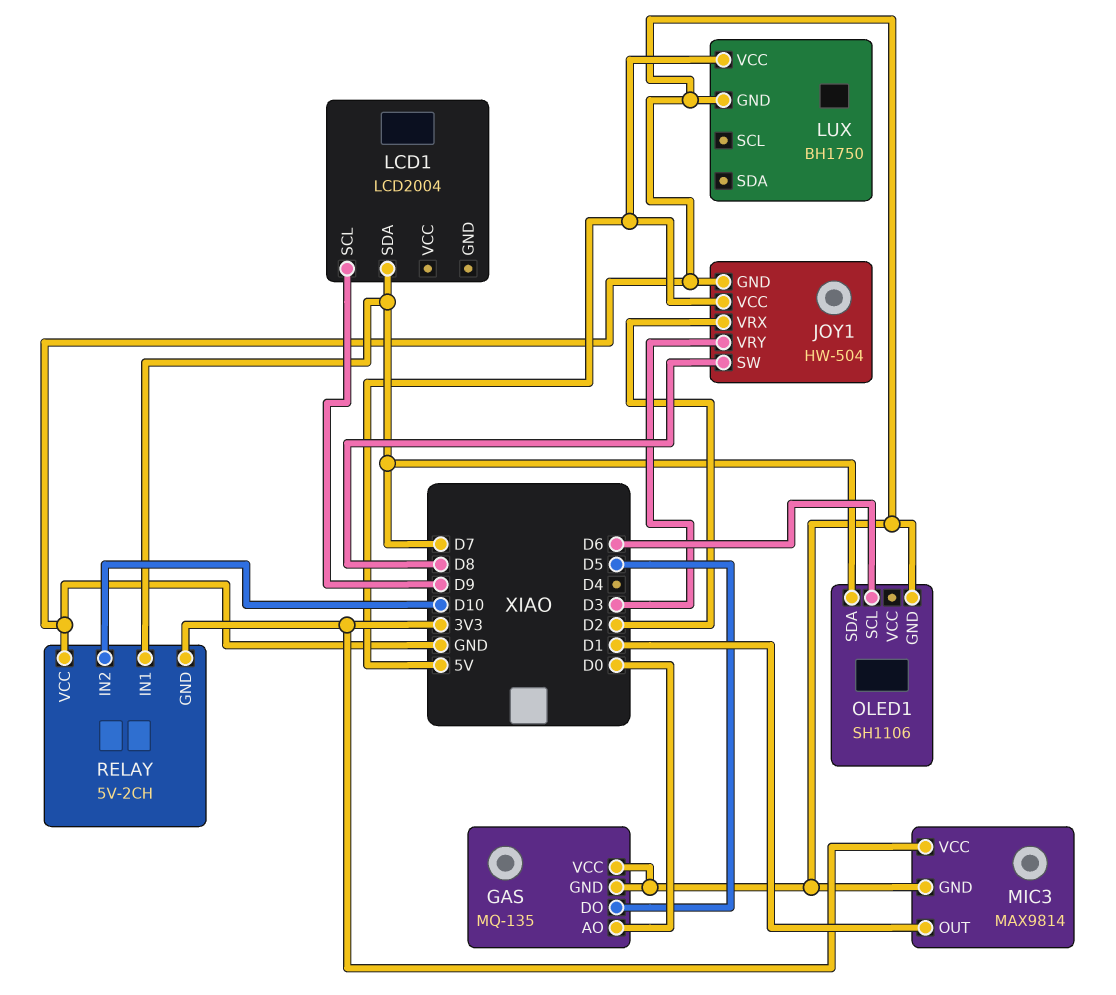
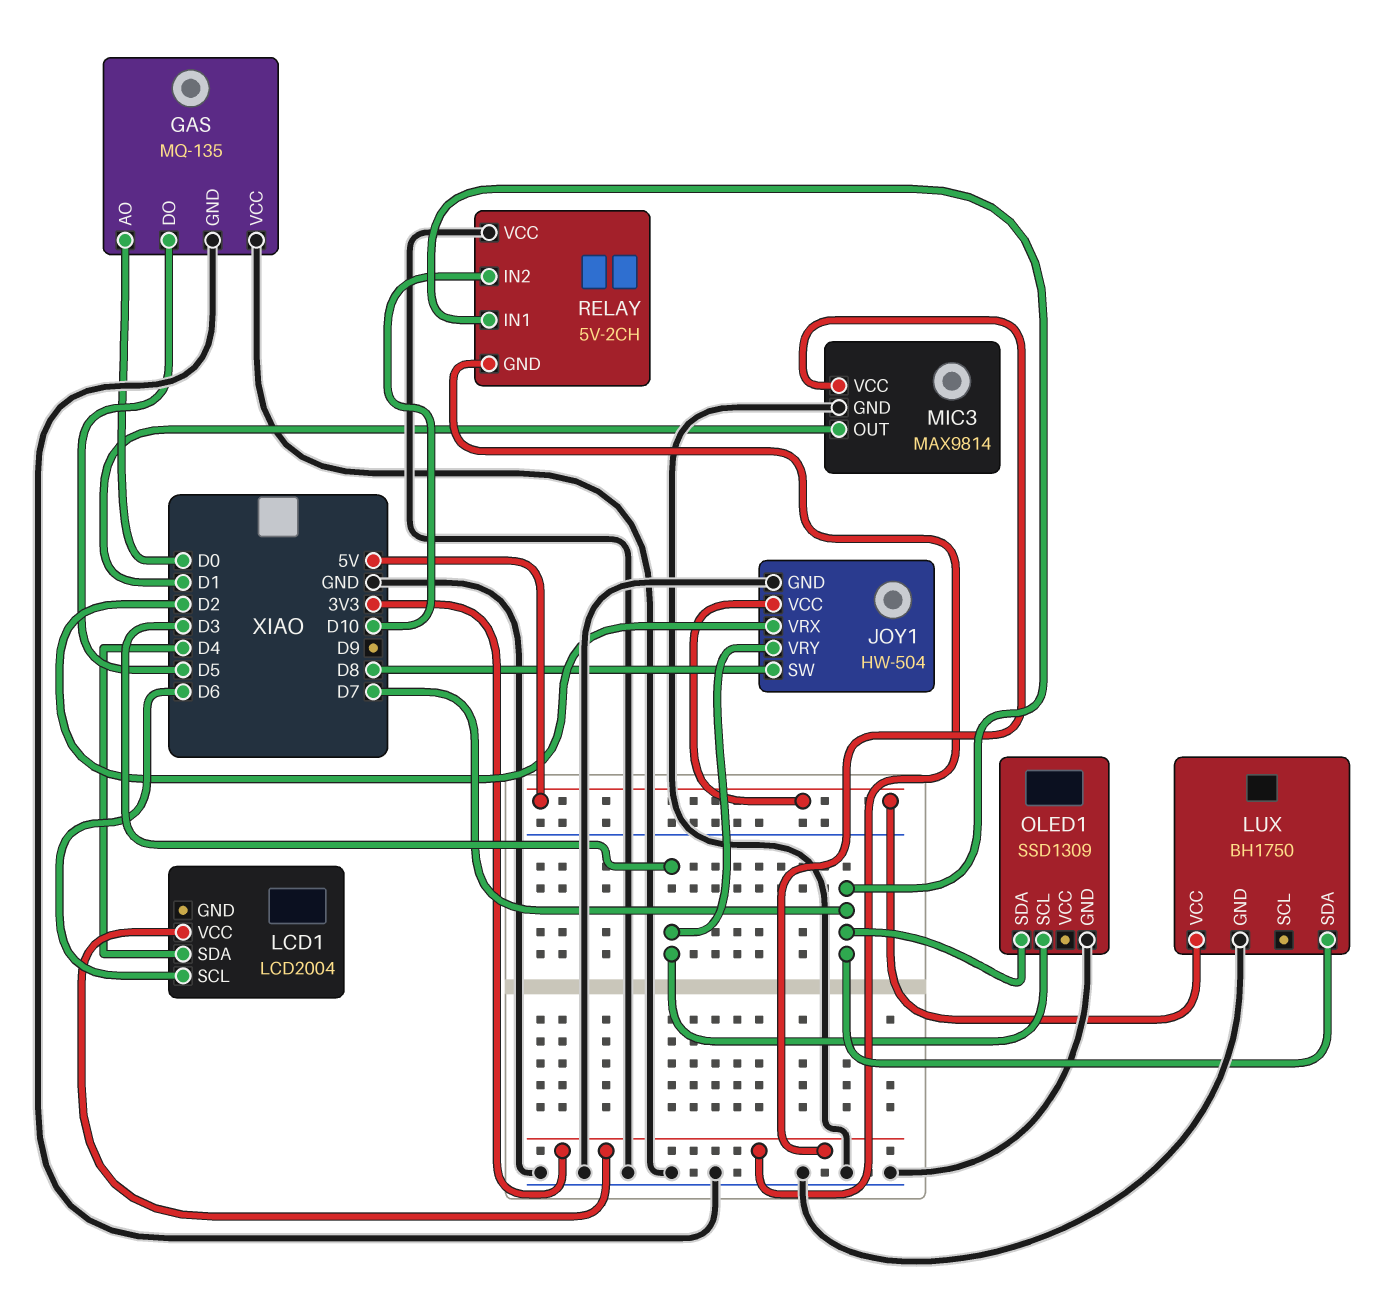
LCD1 pin SCL: D9 -> D6
LCD1 pin SDA: D7 -> D4
LCD1 pin VCC: none -> 3V3
LUX pin SDA: none -> D7
OLED1: SH1106 -> SSD1309
OLED1 pin SCL: D6 -> D3

